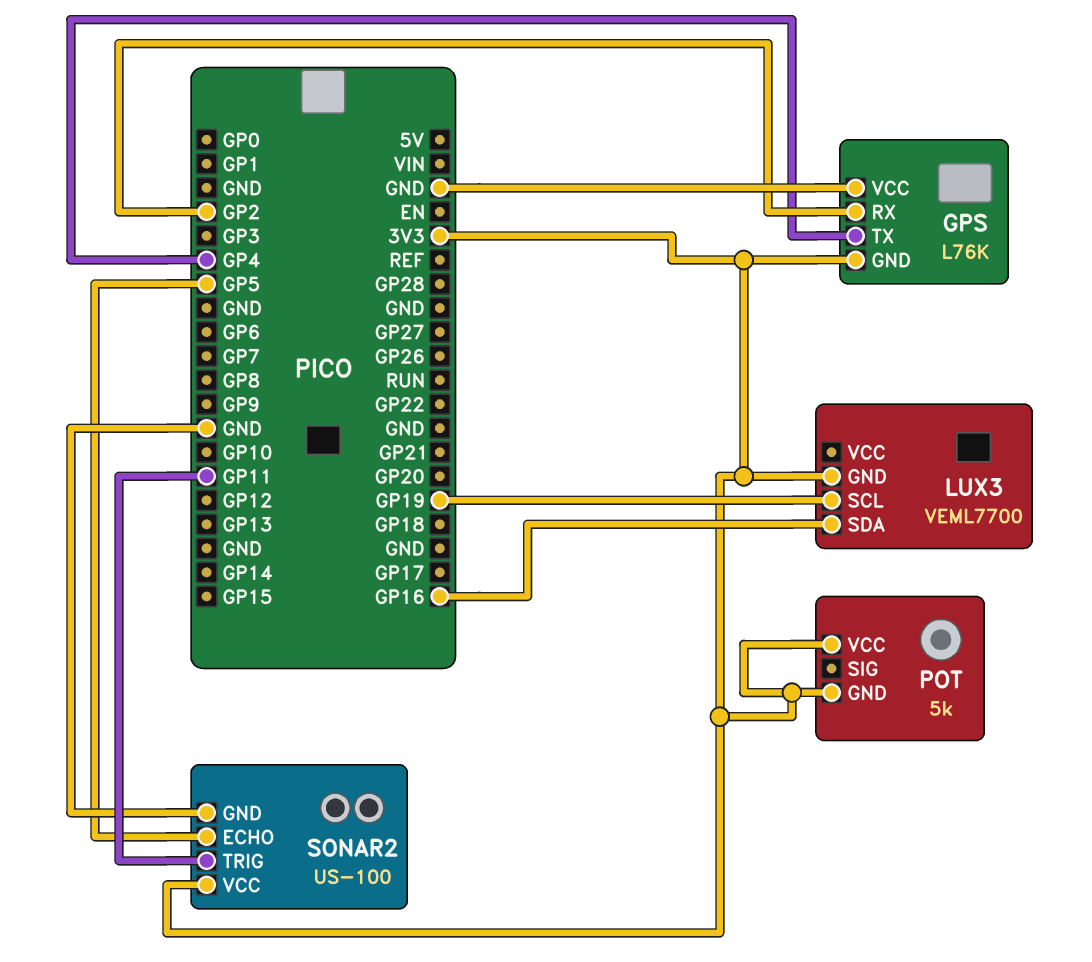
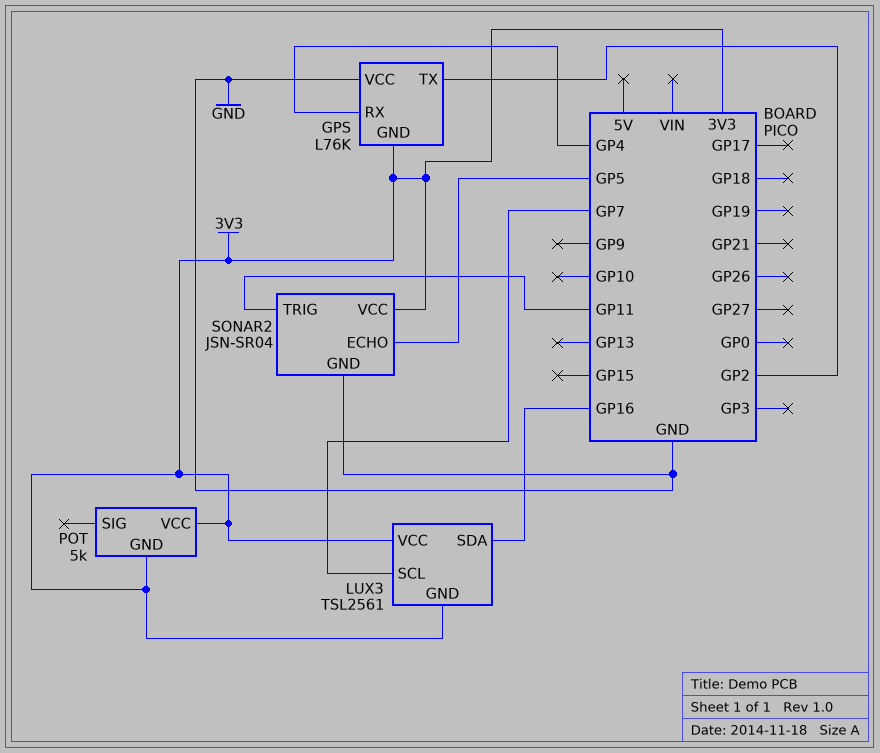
GPS pin RX: GP2 -> GP4
GPS pin TX: GP4 -> GP2
LUX3: VEML7700 -> TSL2561
LUX3 pin SCL: GP19 -> GP7
LUX3 pin VCC: none -> 3V3
SONAR2: US-100 -> JSN-SR04

